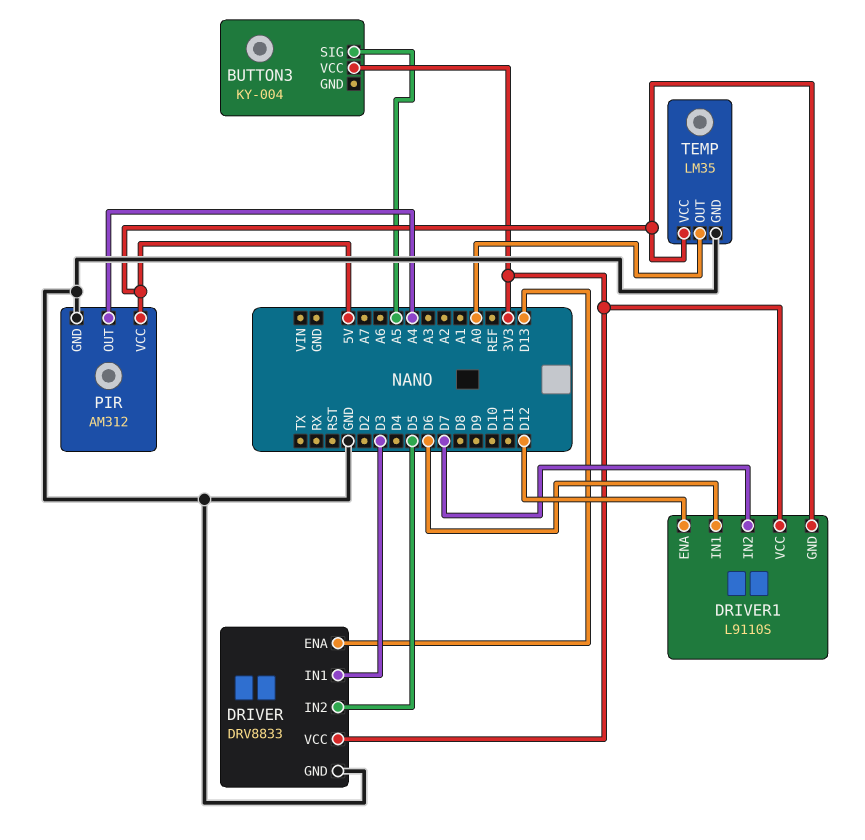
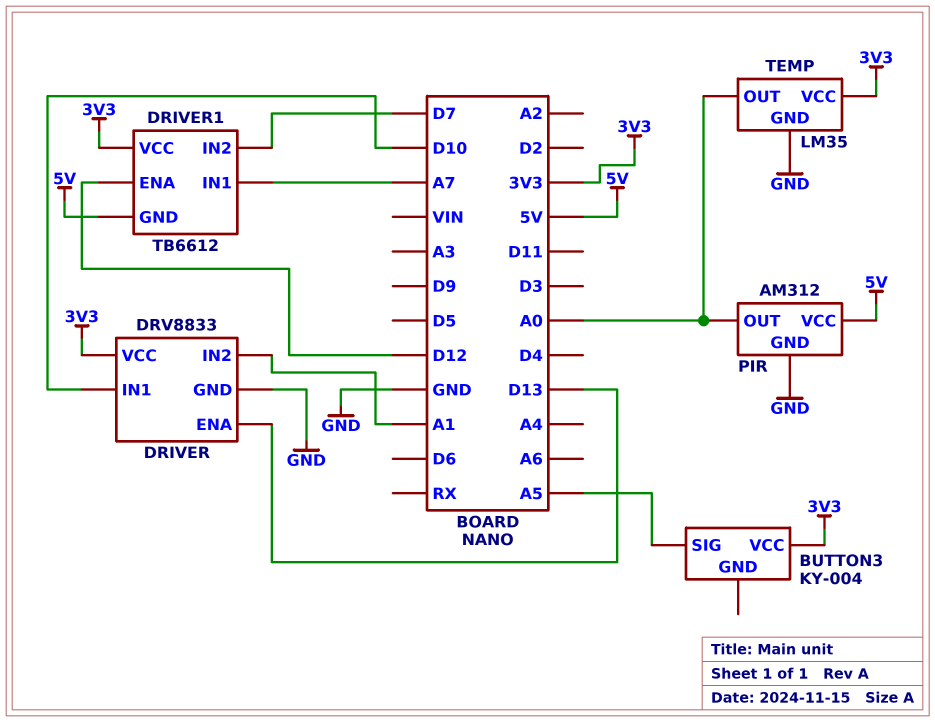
DRIVER pin IN1: D3 -> D10
DRIVER pin IN2: D5 -> A1
DRIVER1: L9110S -> TB6612
DRIVER1 pin IN1: D6 -> A7
PIR pin OUT: A4 -> A0
TEMP pin VCC: 5V -> 3V3

